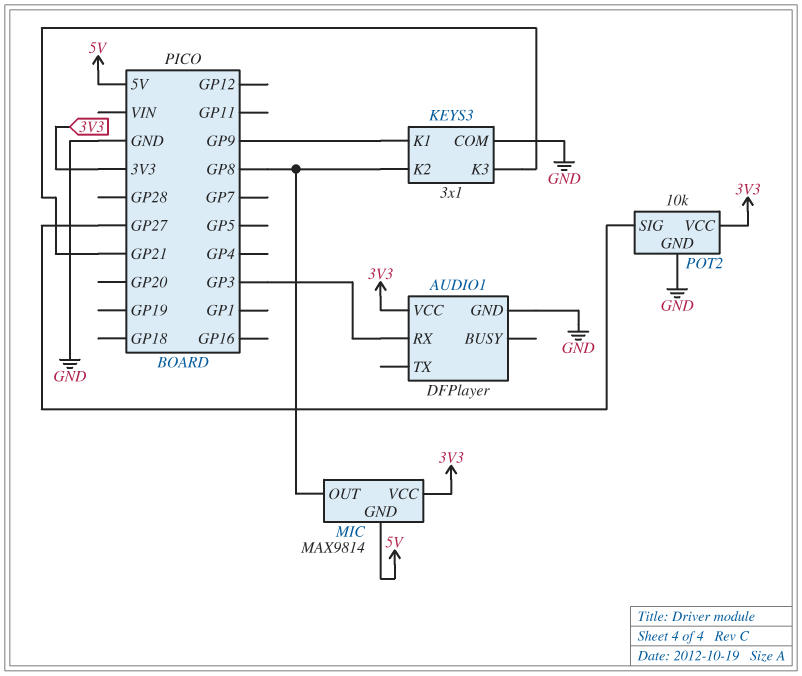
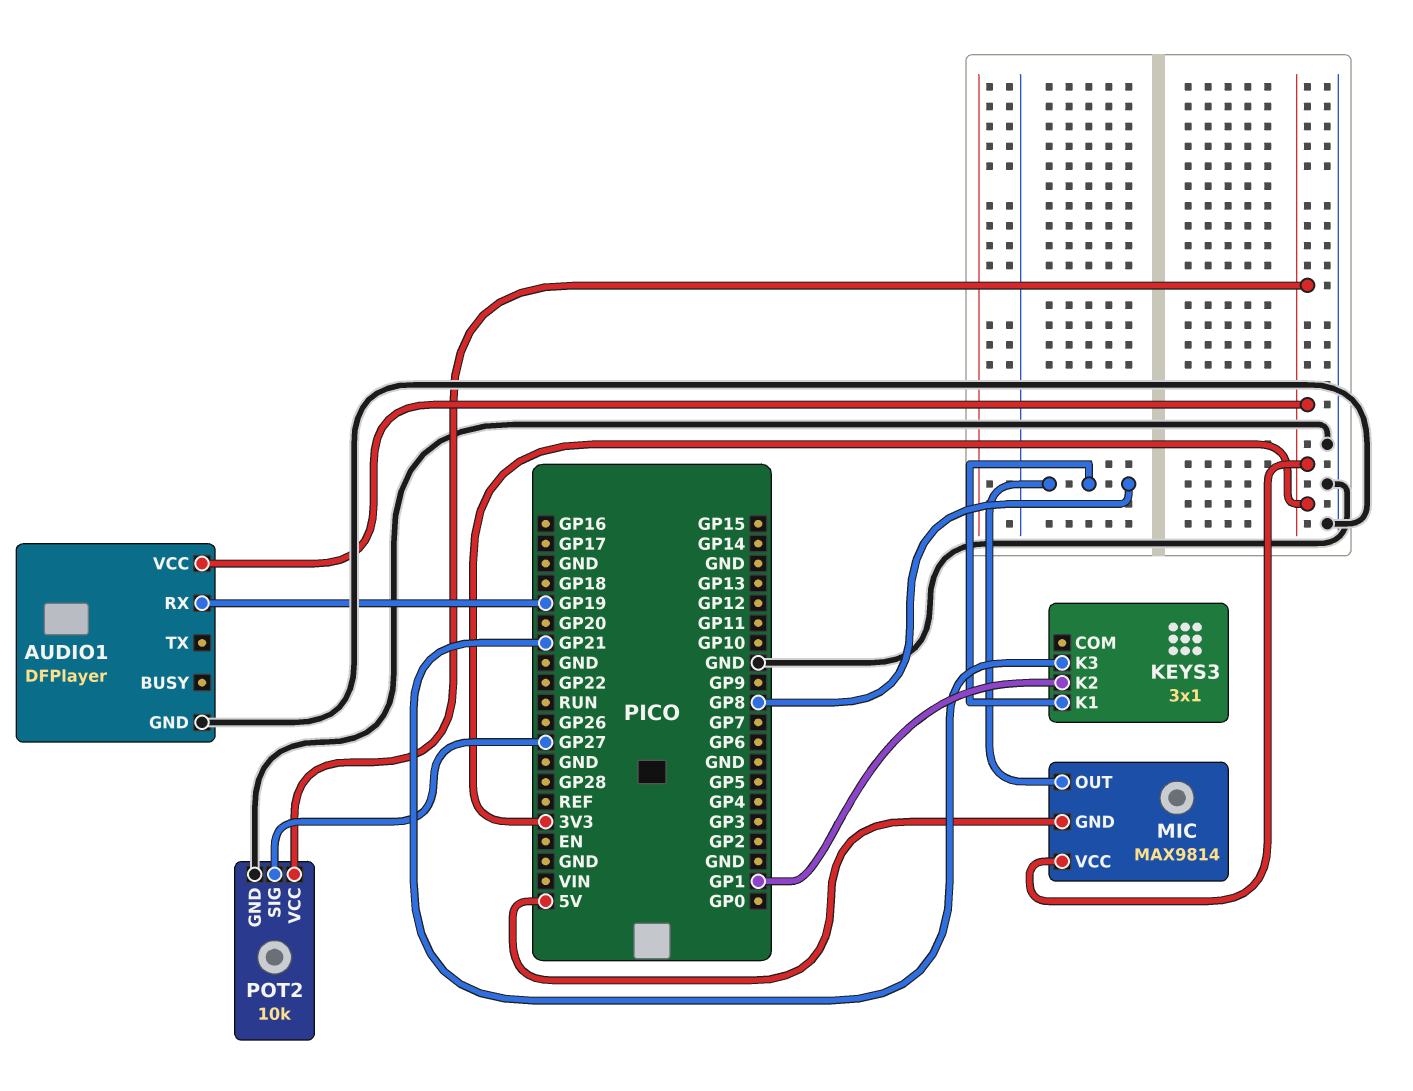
AUDIO1 pin RX: GP3 -> GP19
KEYS3 pin COM: GND -> none
KEYS3 pin K1: GP9 -> GP8
KEYS3 pin K2: GP8 -> GP1

